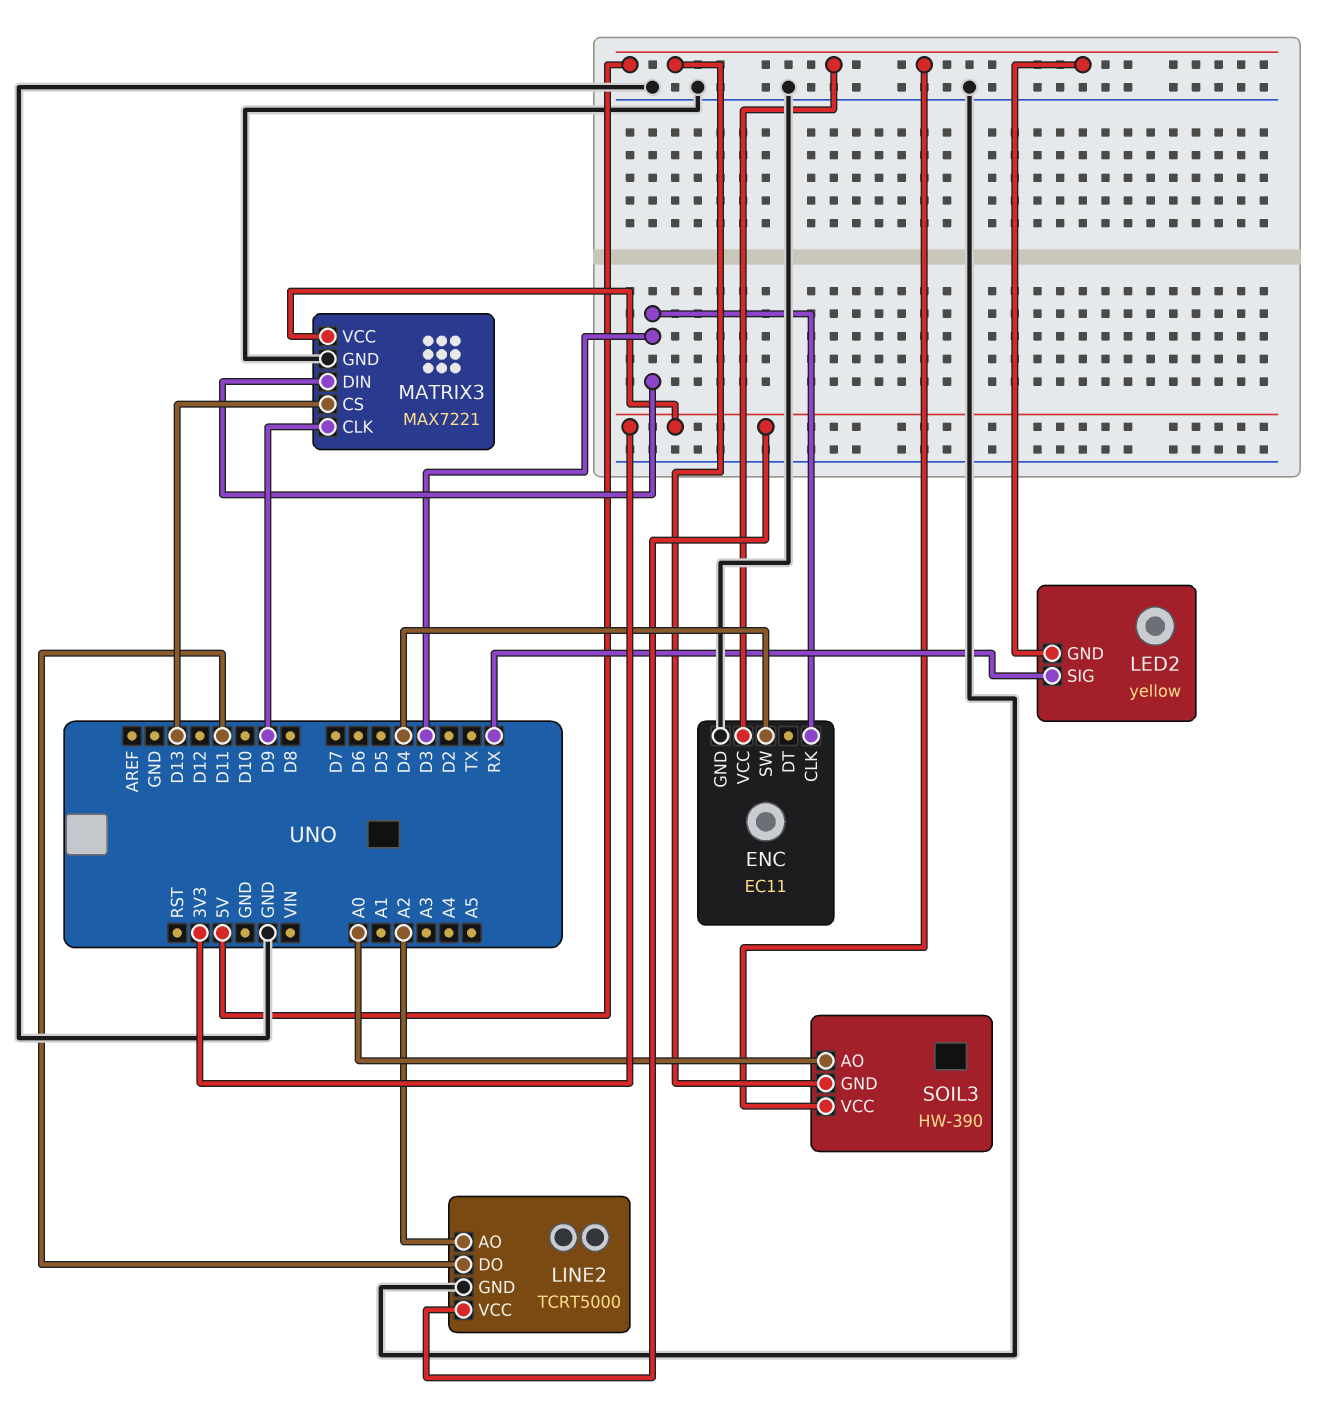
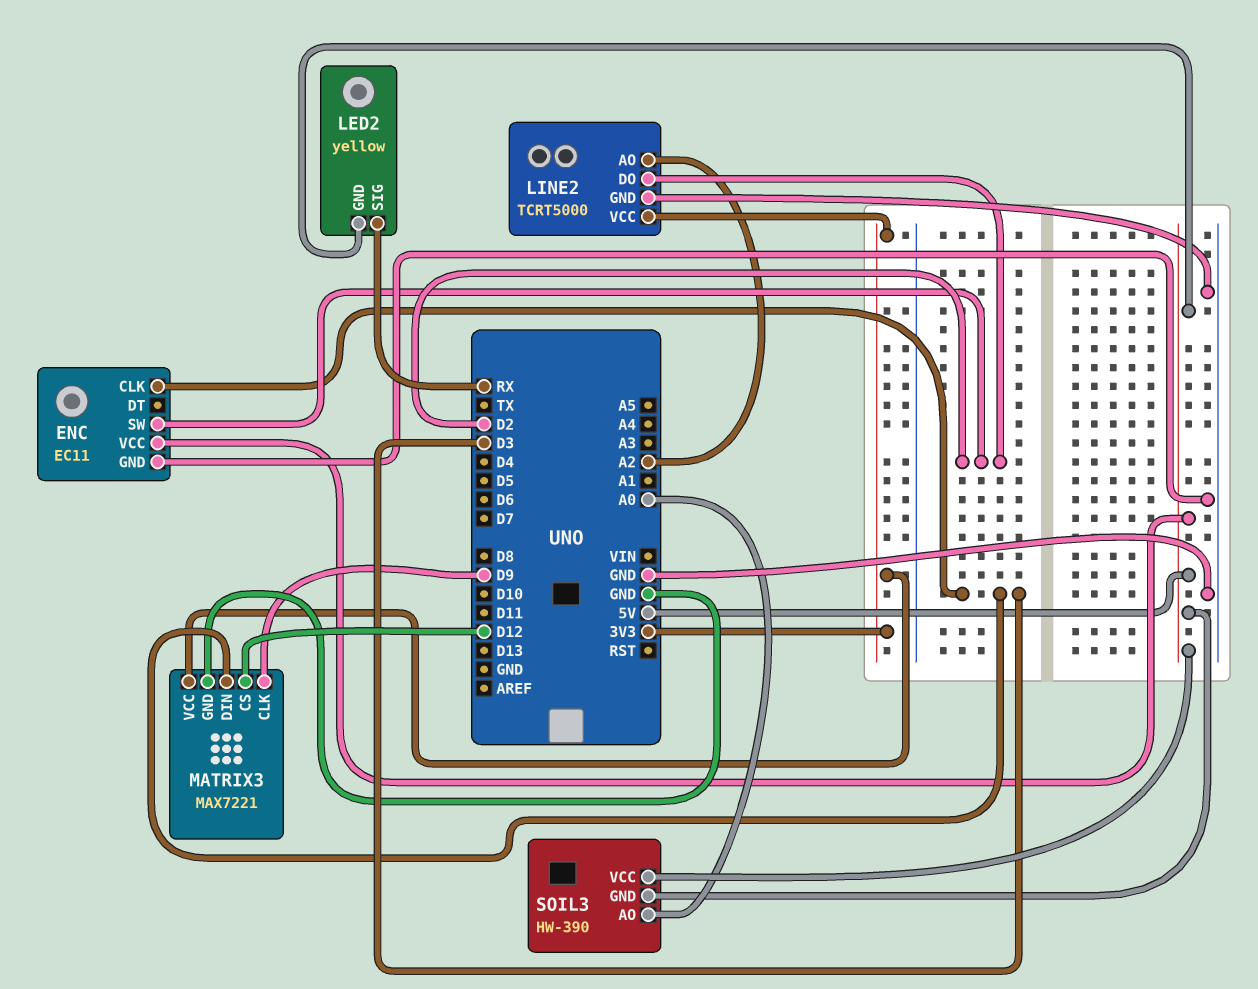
ENC pin SW: D4 -> D2
LINE2 pin DO: D11 -> D2
MATRIX3 pin CS: D13 -> D12

